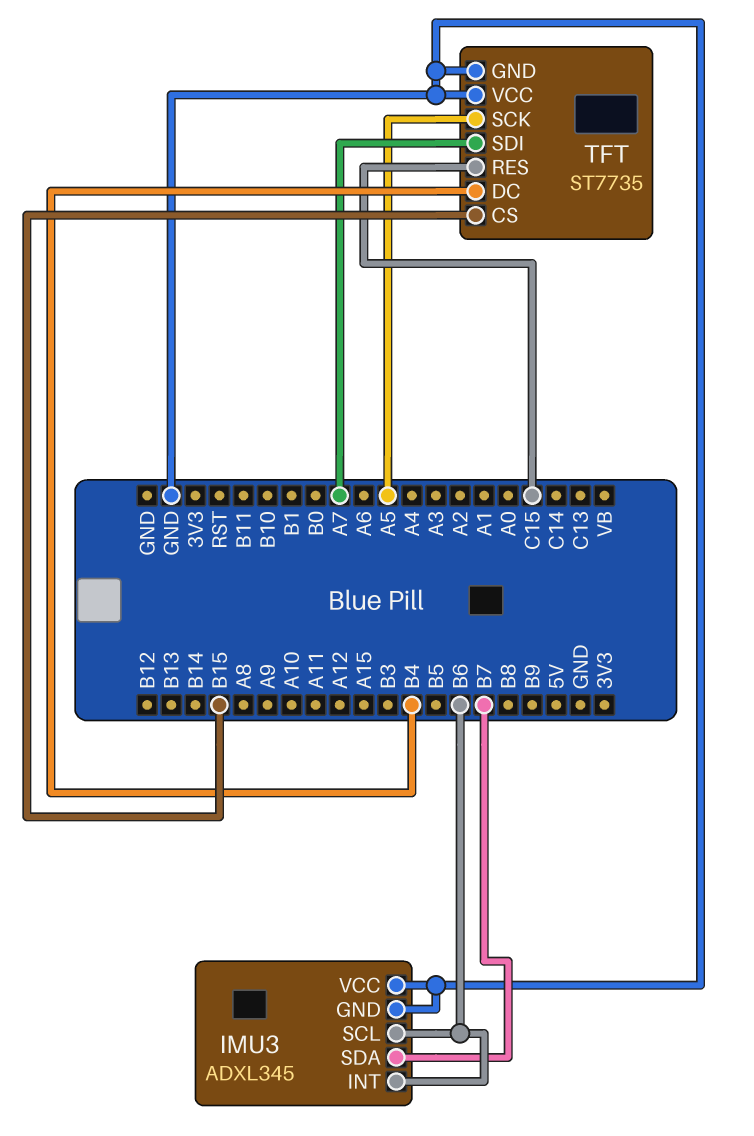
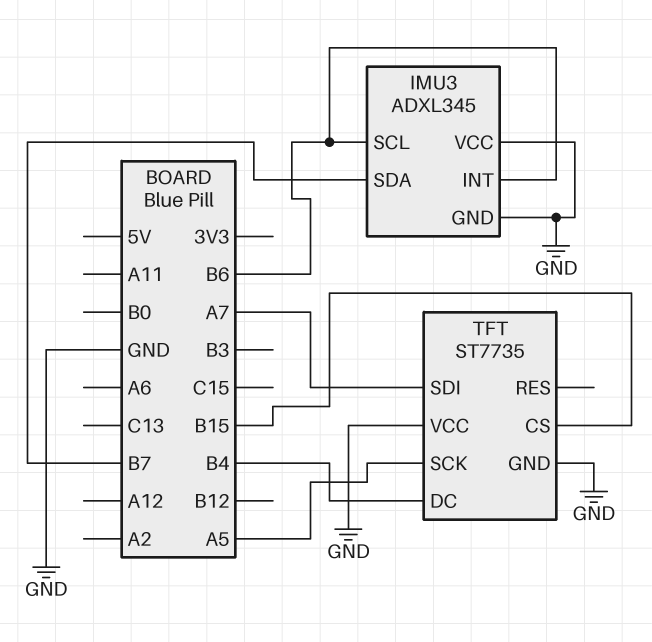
TFT pin RES: C15 -> none

